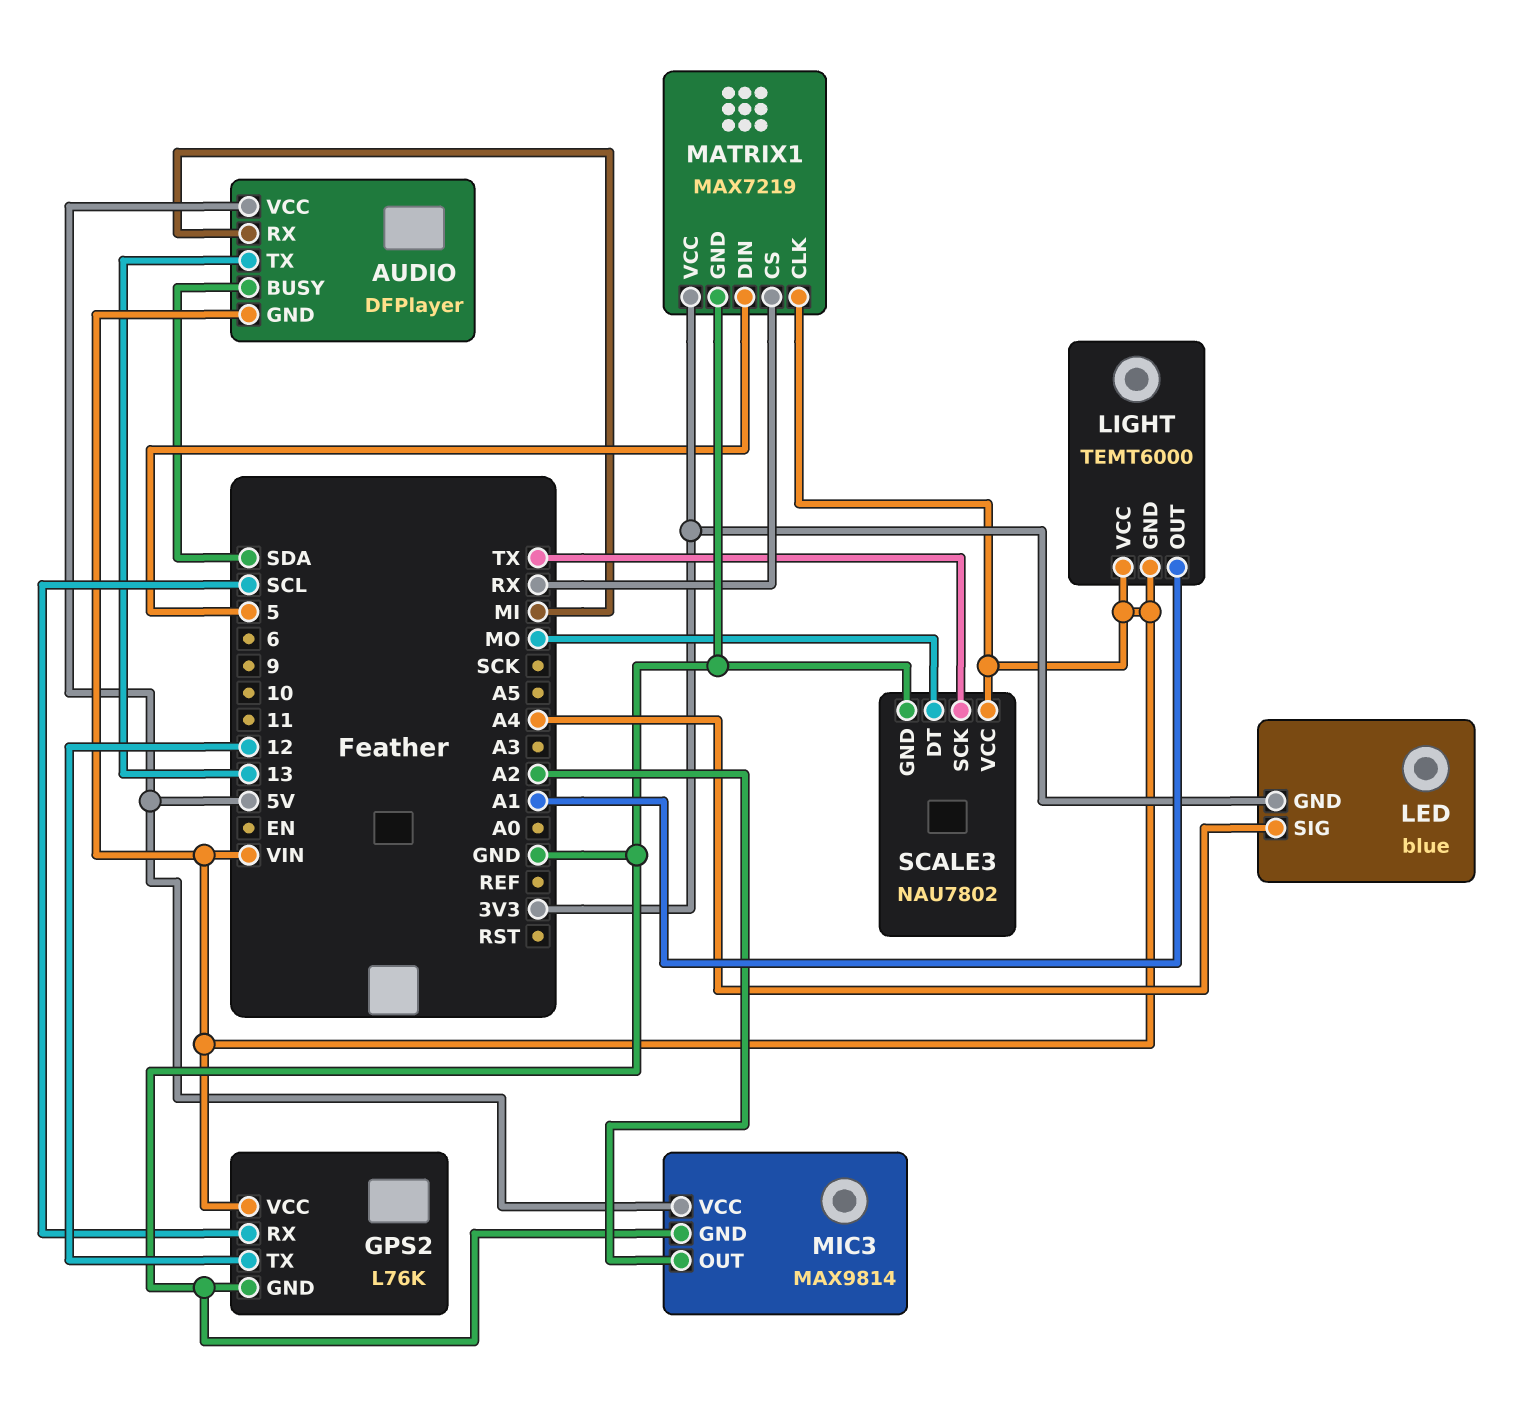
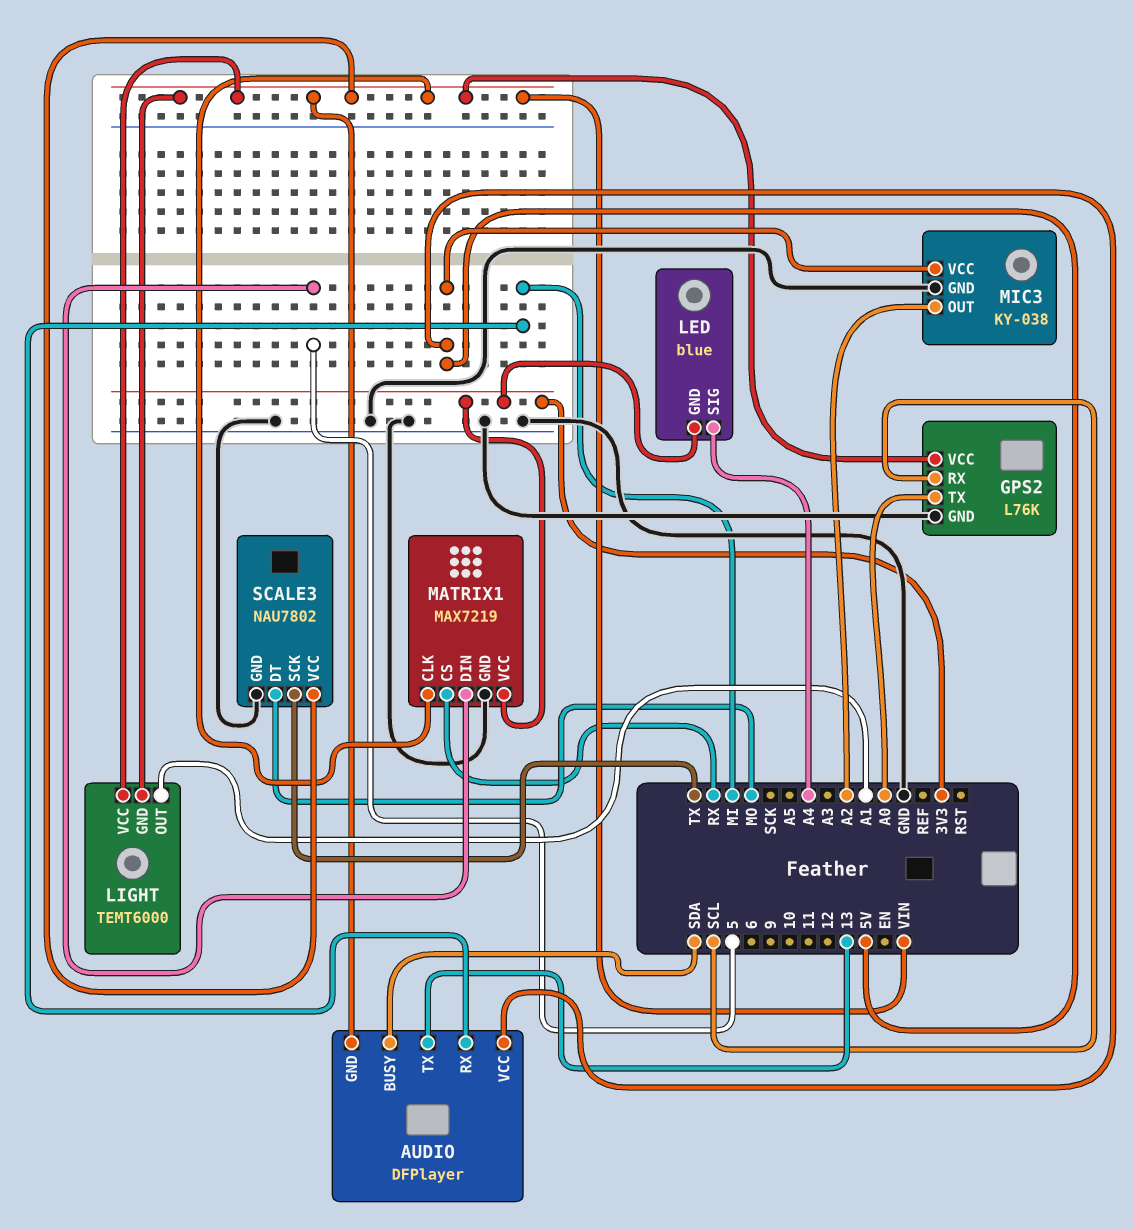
GPS2 pin TX: 12 -> A0
MIC3: MAX9814 -> KY-038

